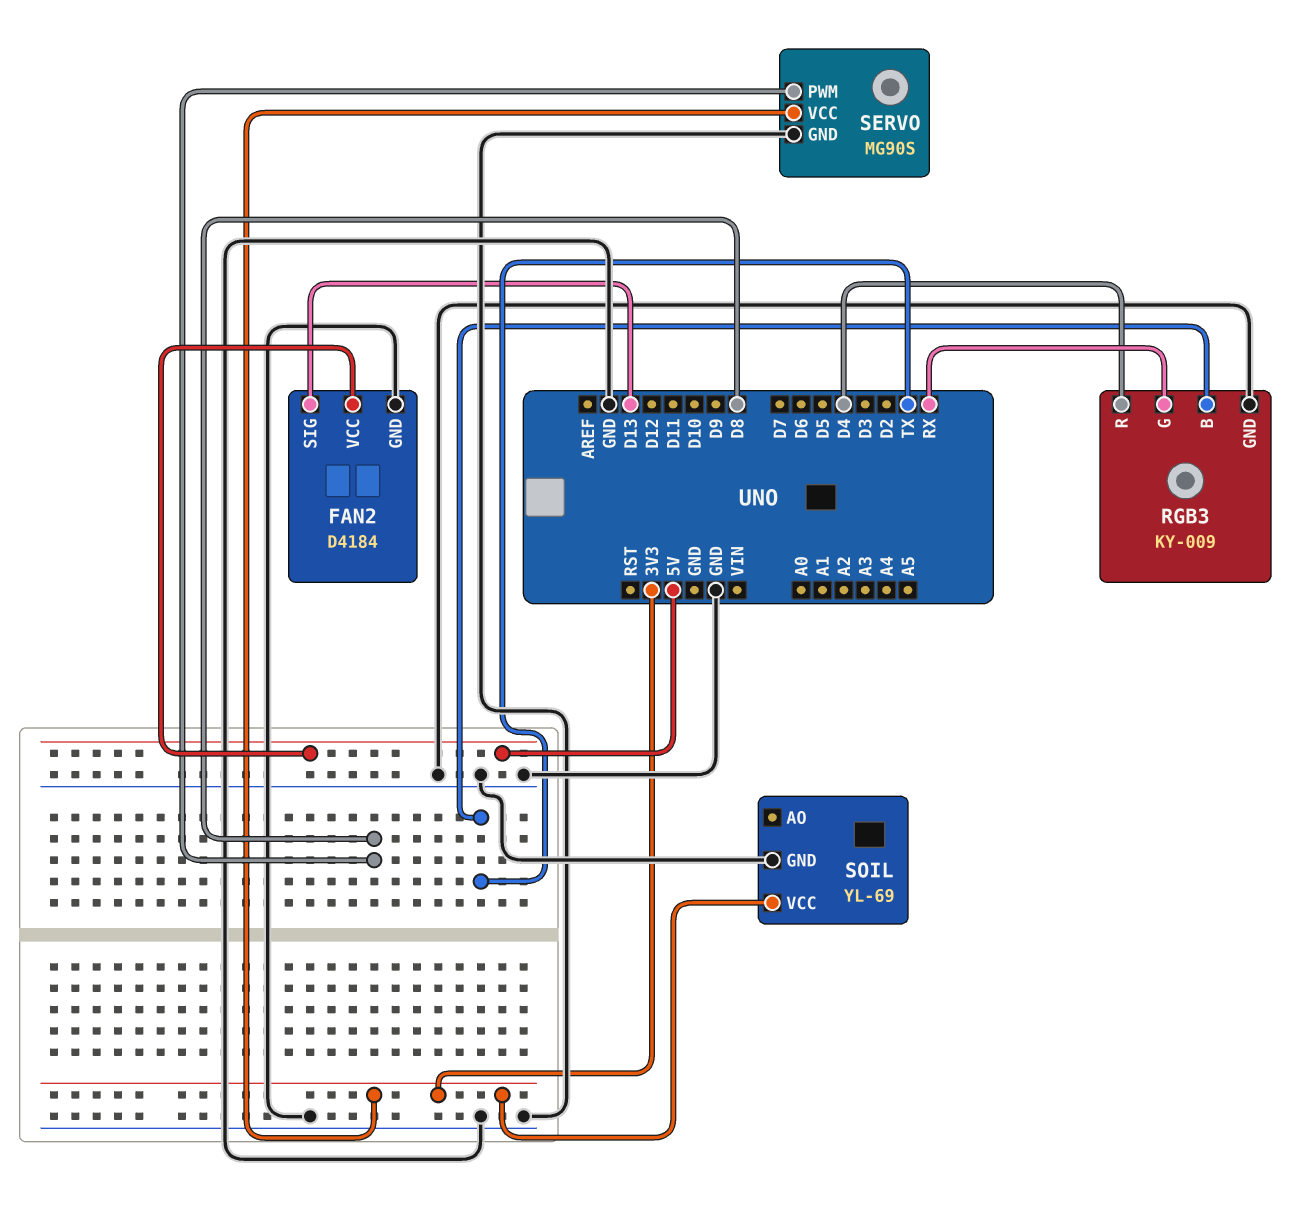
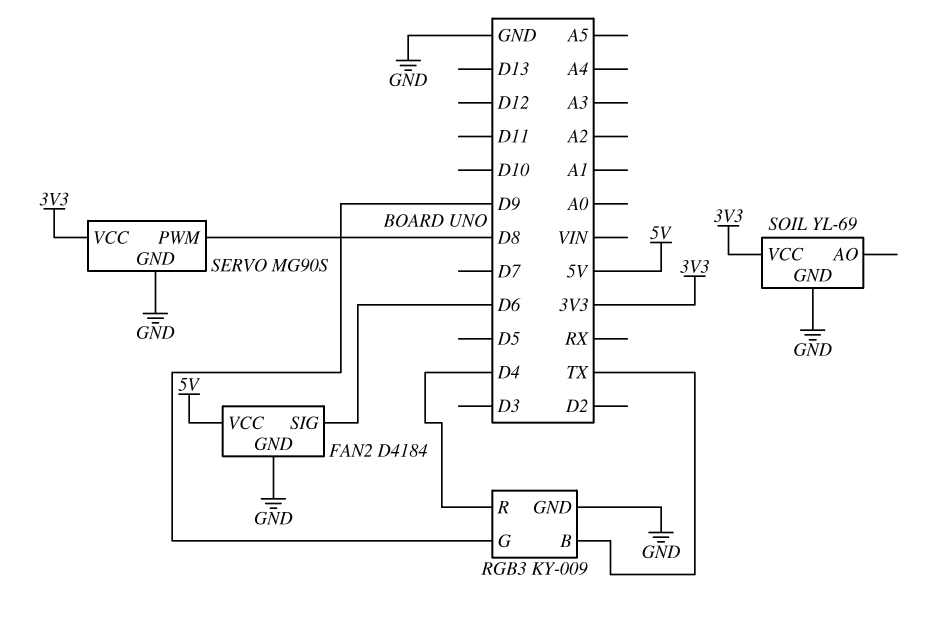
FAN2 pin SIG: D13 -> D6
RGB3 pin G: RX -> D9

